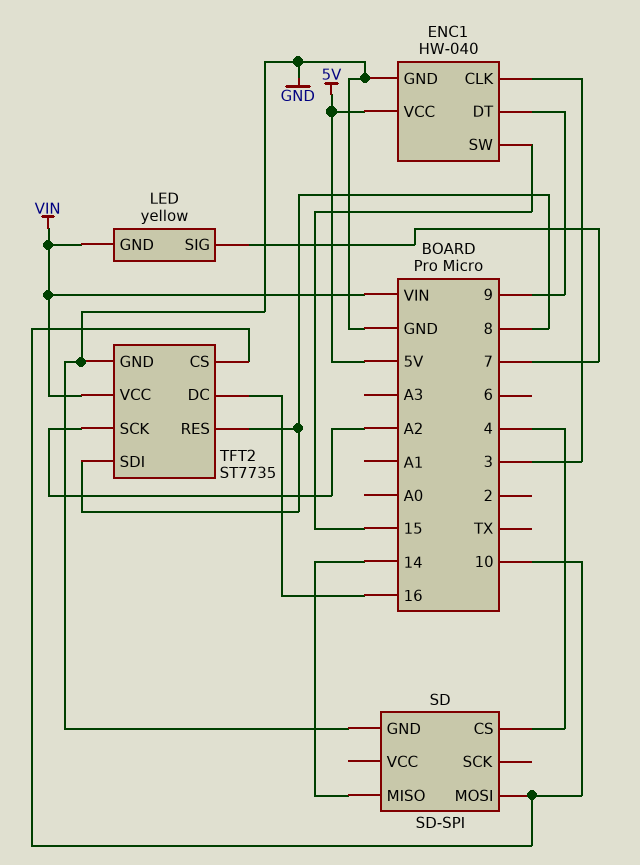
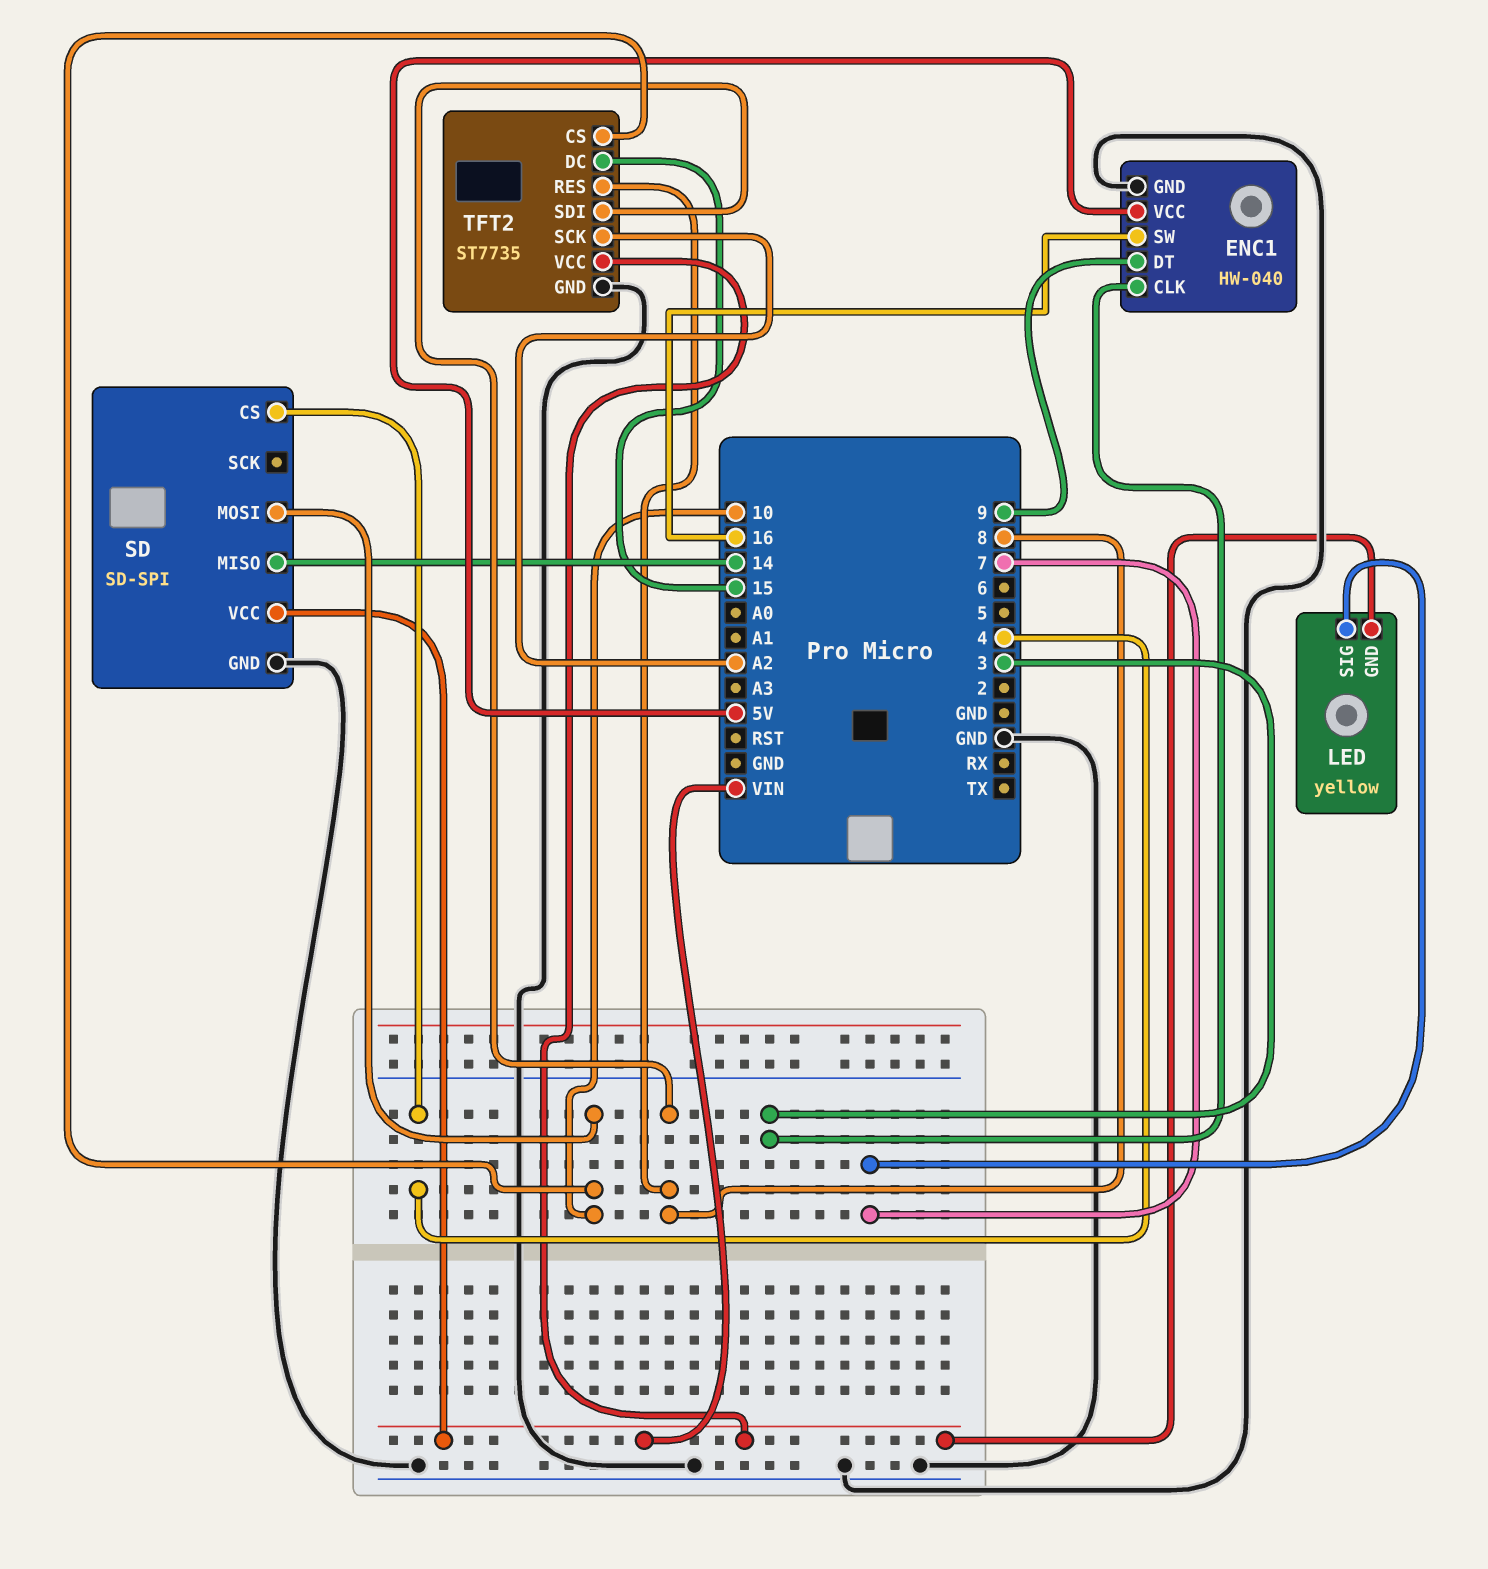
ENC1 pin SW: 15 -> 16
SD pin VCC: none -> VIN
TFT2 pin DC: 16 -> 15

